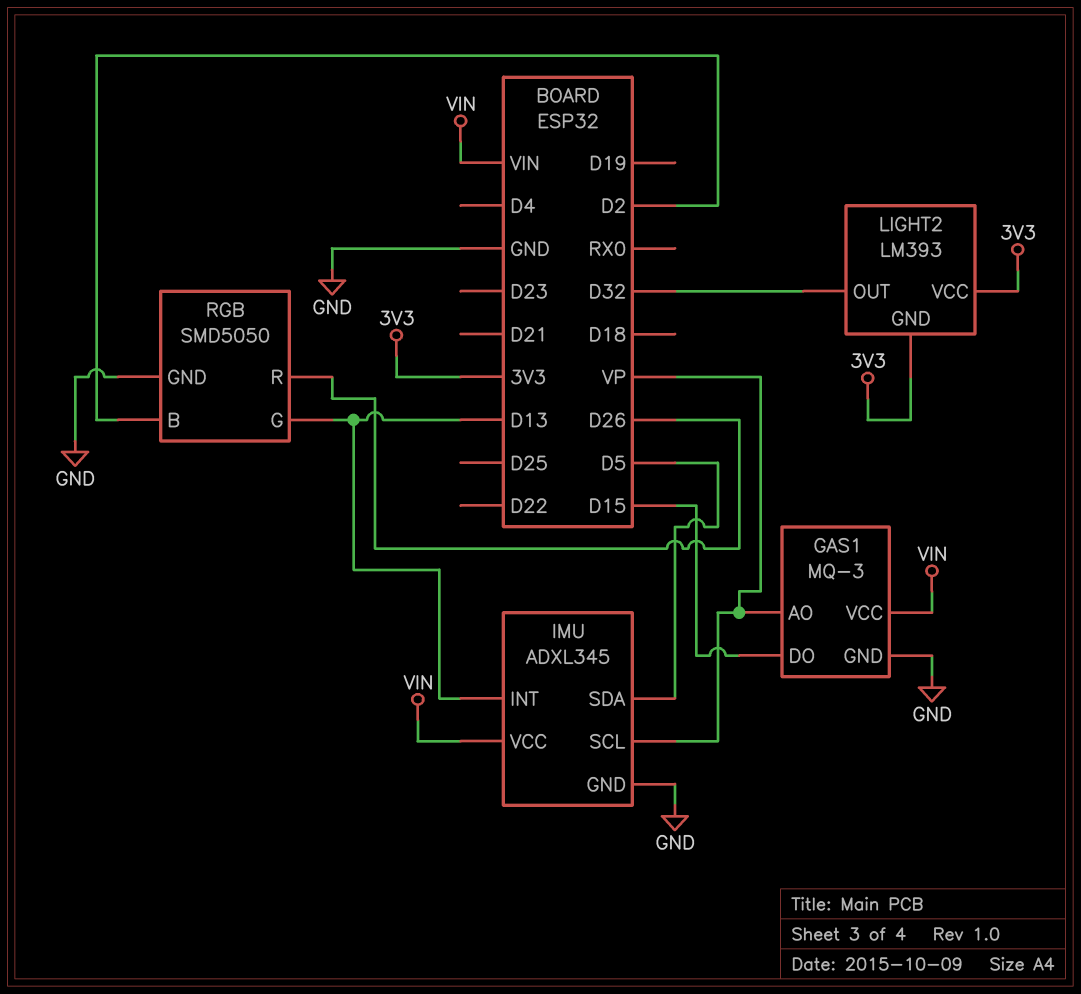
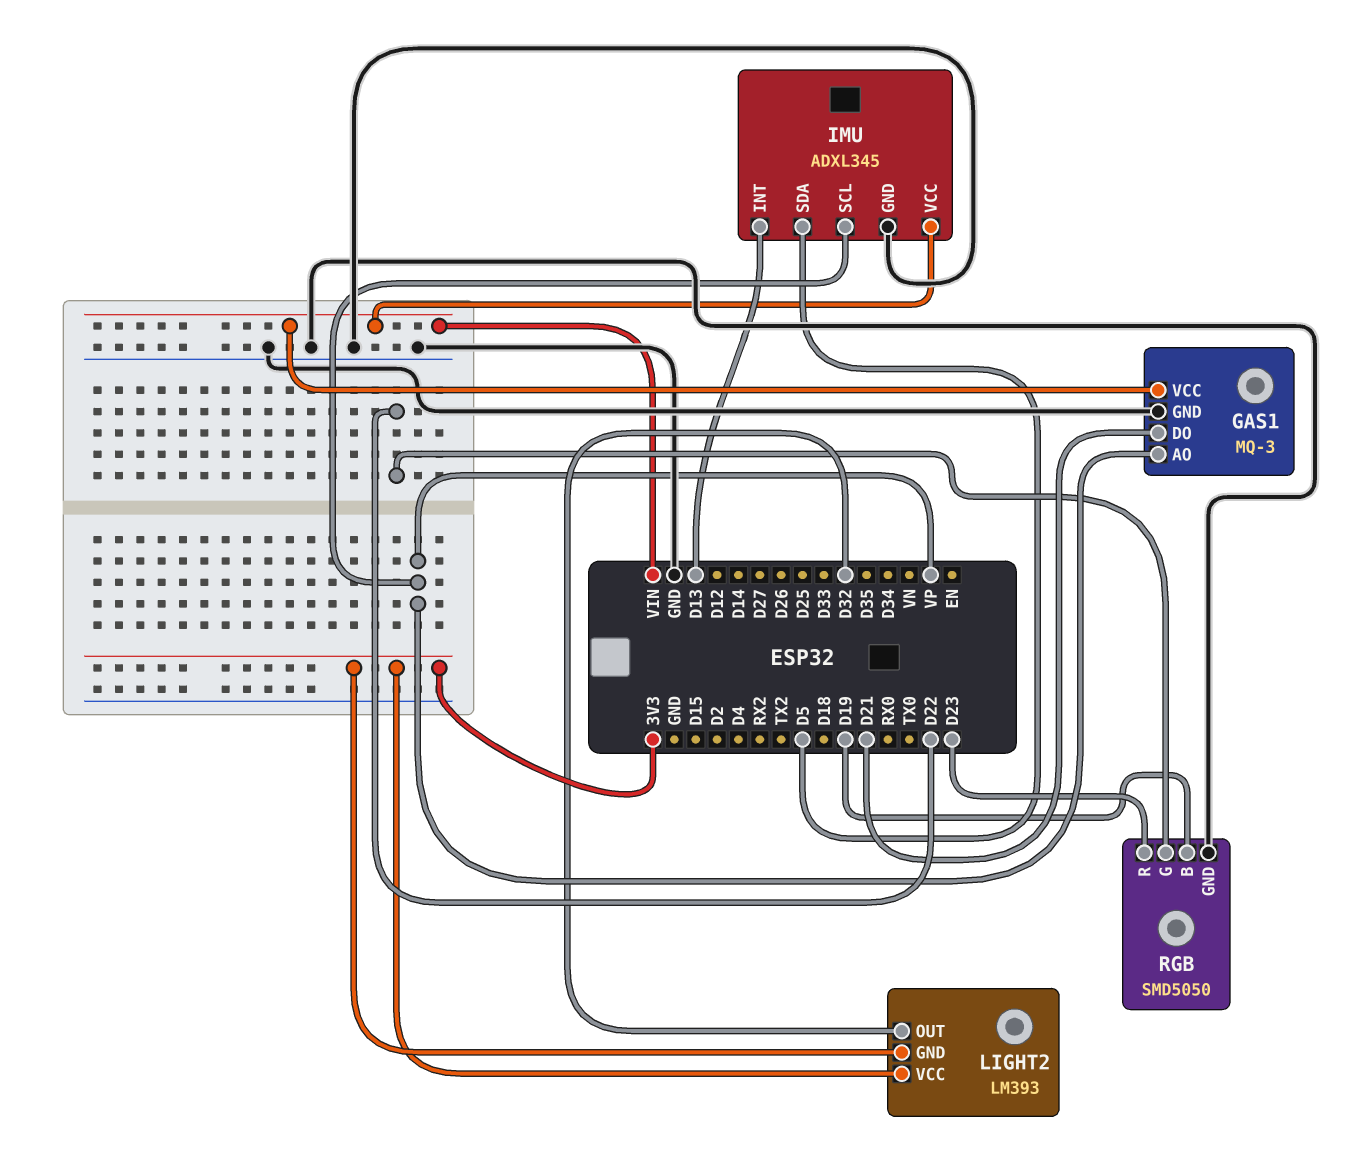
GAS1 pin DO: D15 -> D21
RGB pin B: D2 -> D19
RGB pin G: D13 -> D22
RGB pin R: D26 -> D23

